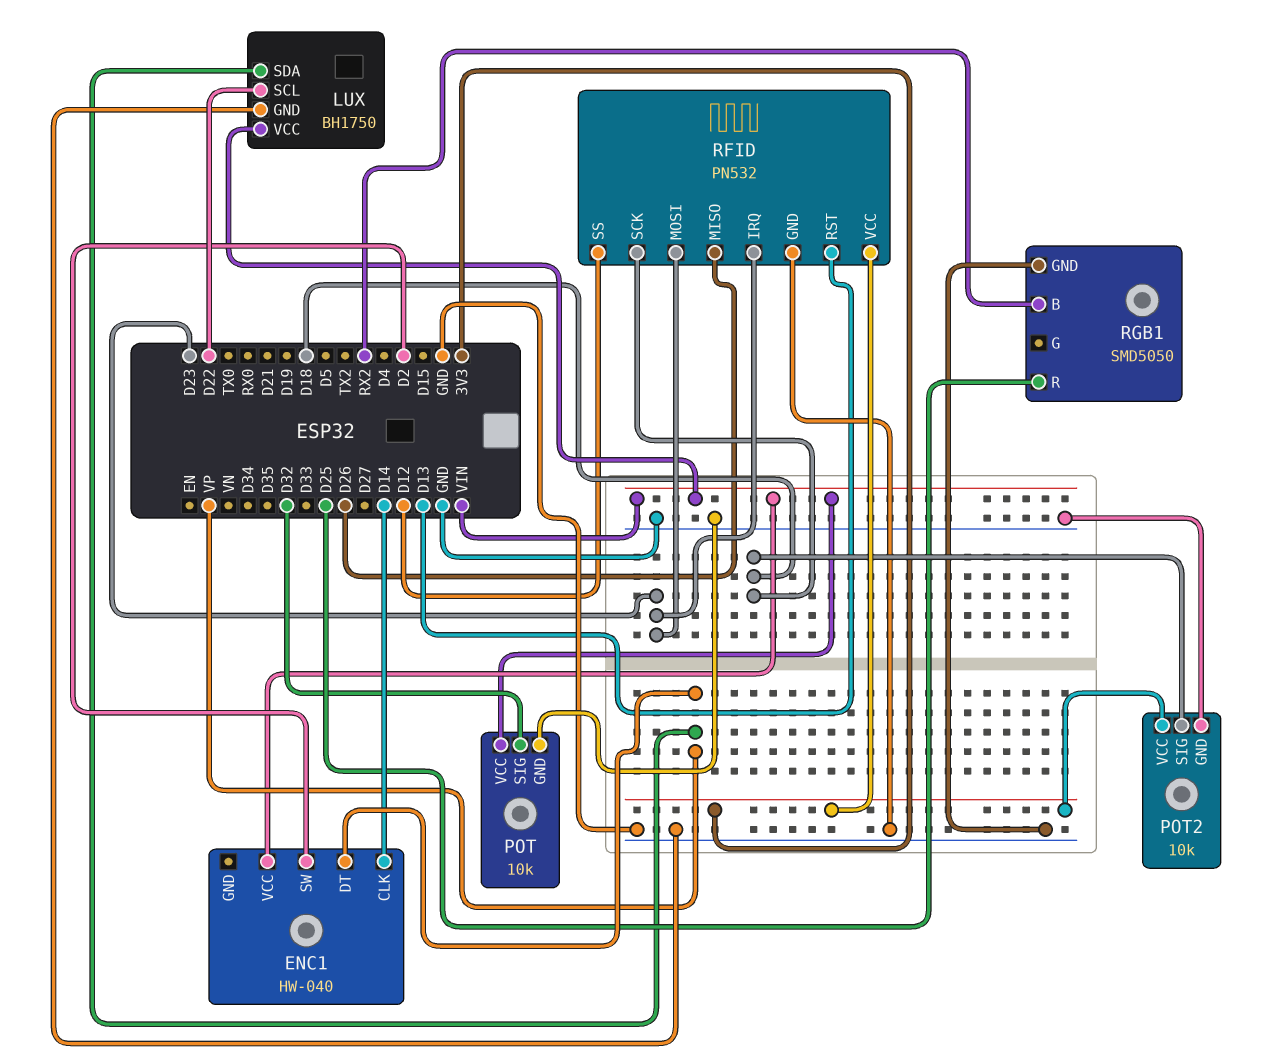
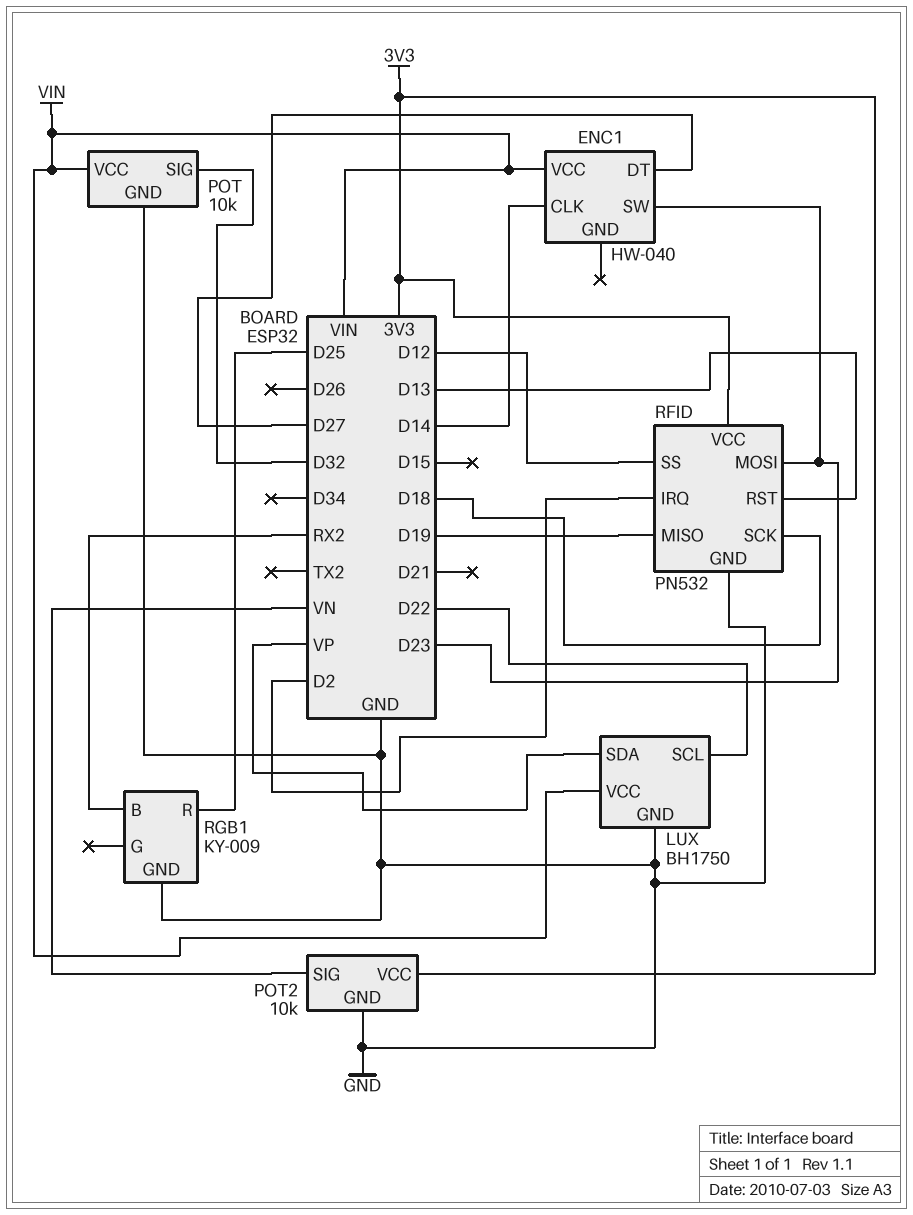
ENC1 pin DT: VP -> D27
ENC1 pin SW: D2 -> D23
POT2 pin SIG: D18 -> VN
RFID pin IRQ: D23 -> D2
RFID pin MISO: D26 -> D19
RGB1: SMD5050 -> KY-009

